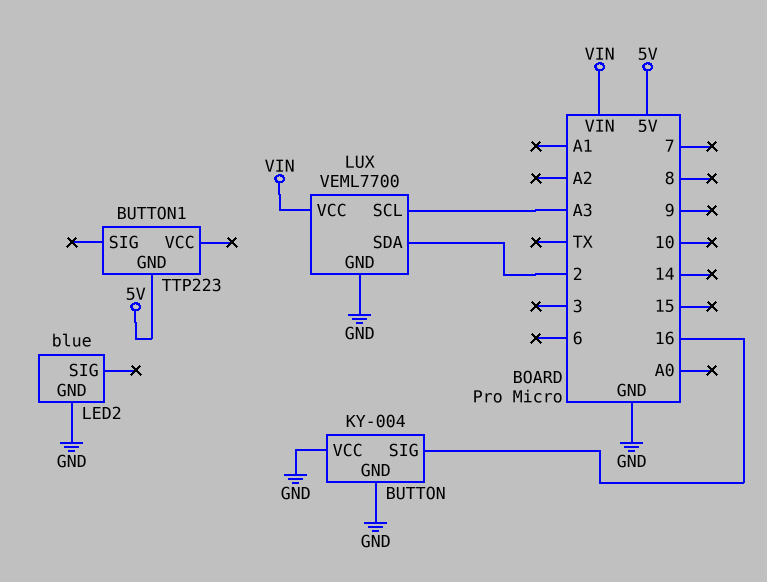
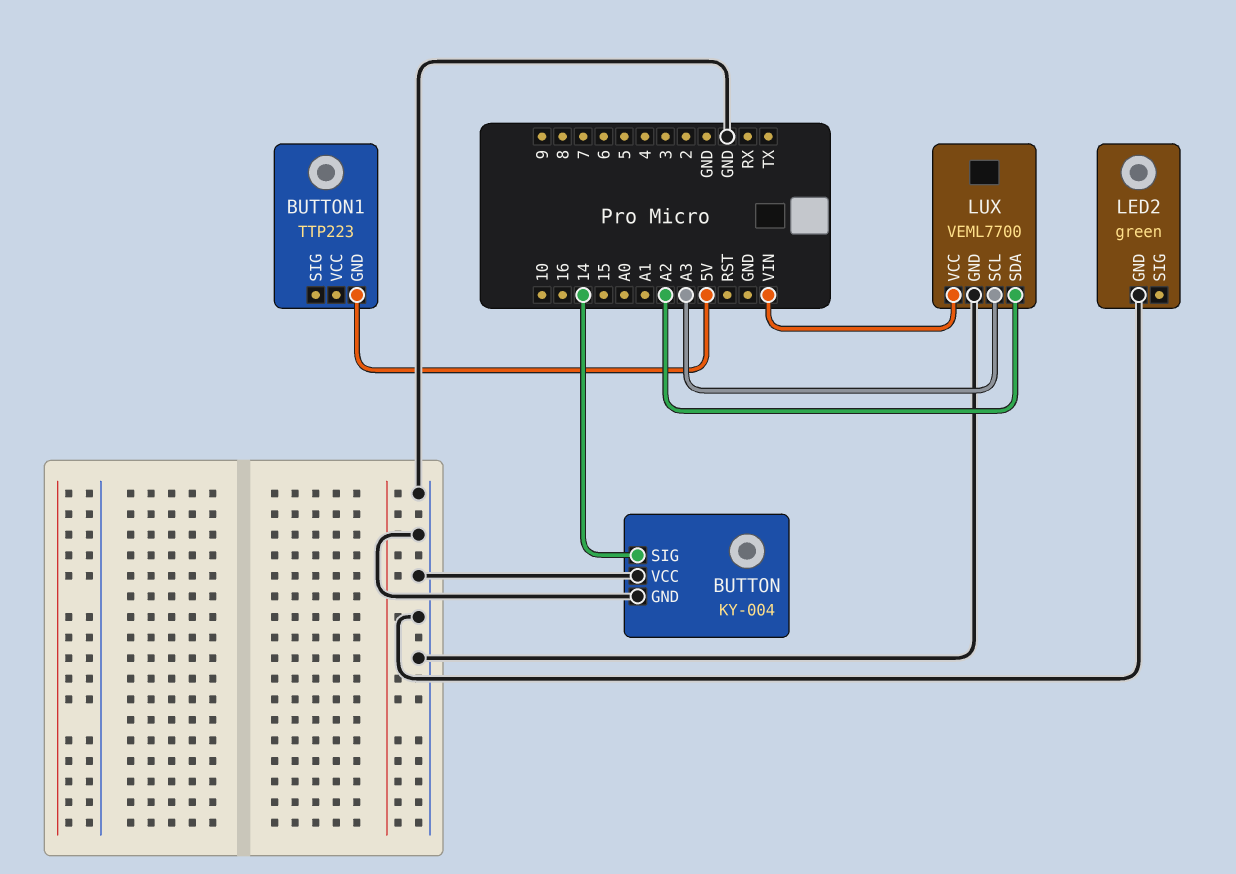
BUTTON pin SIG: 16 -> 14
LED2: blue -> green
LUX pin SDA: 2 -> A2

